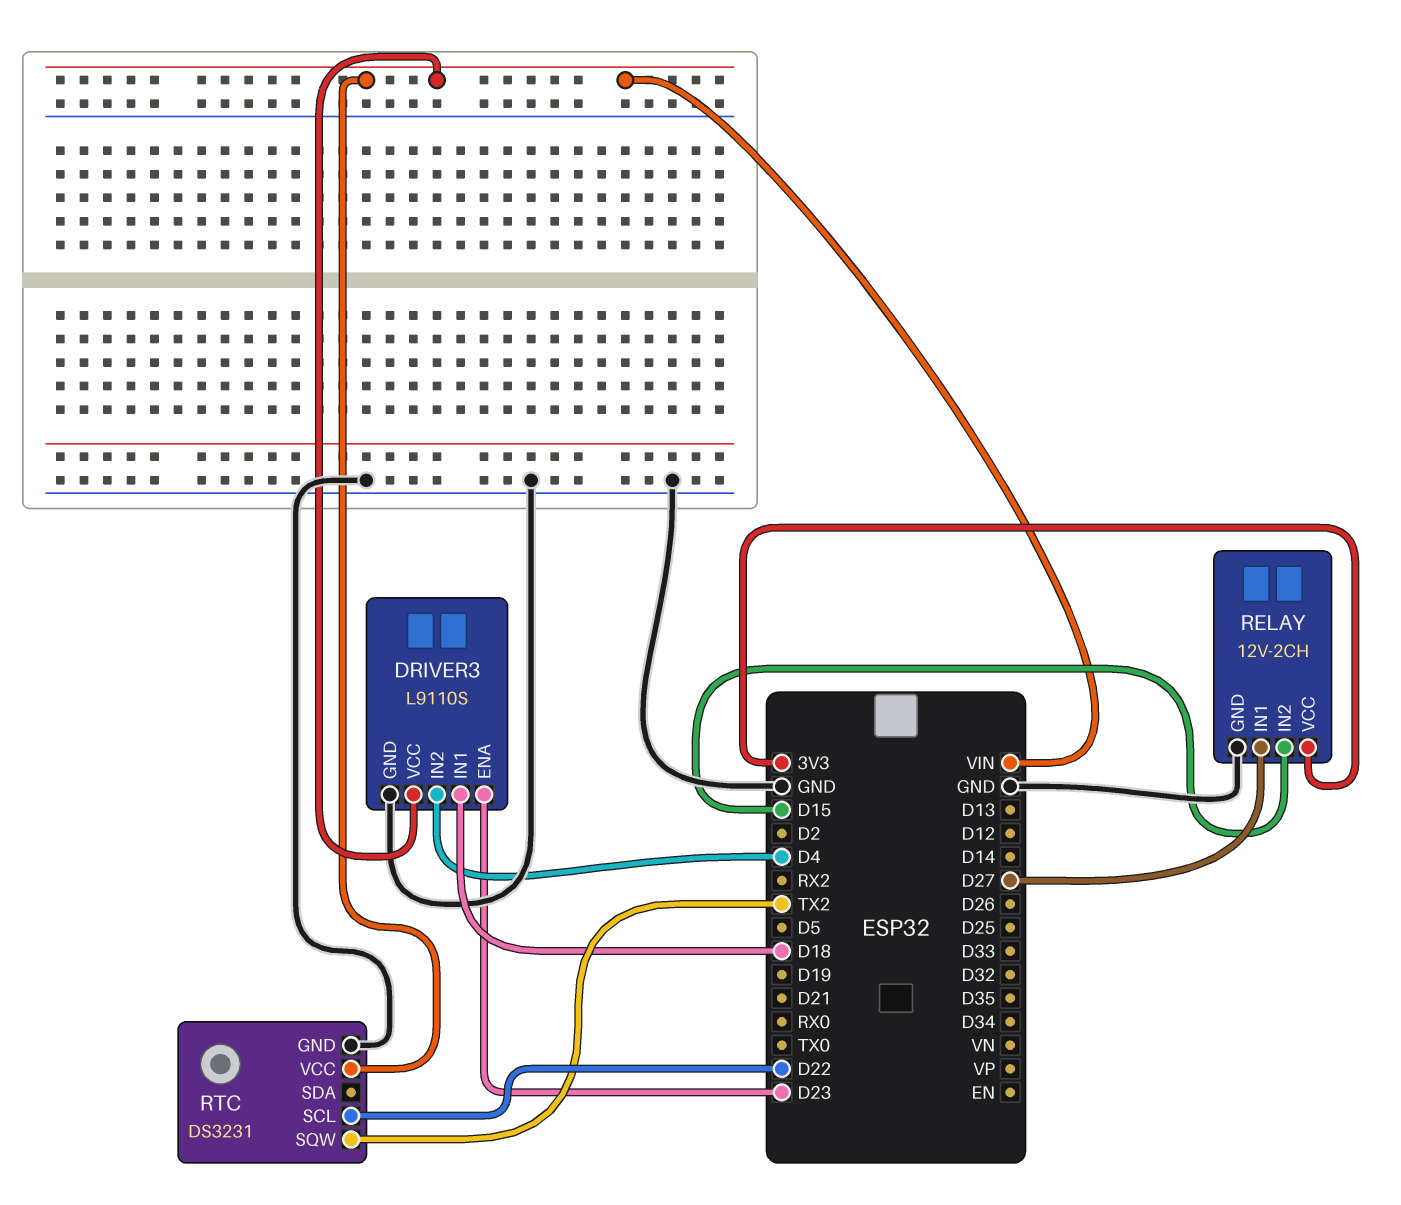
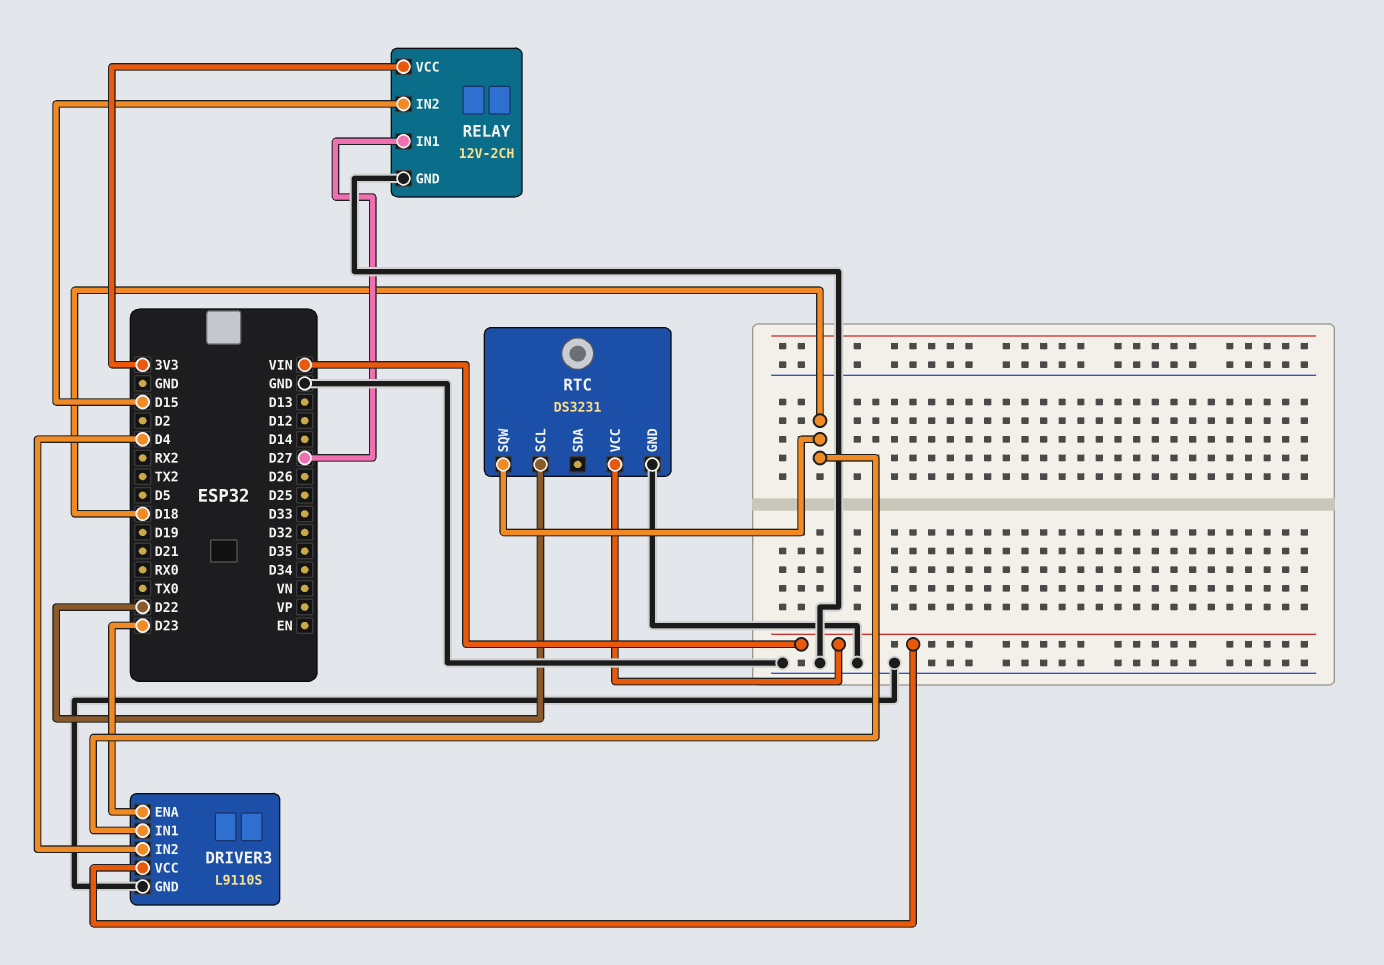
RTC pin SQW: TX2 -> D18

